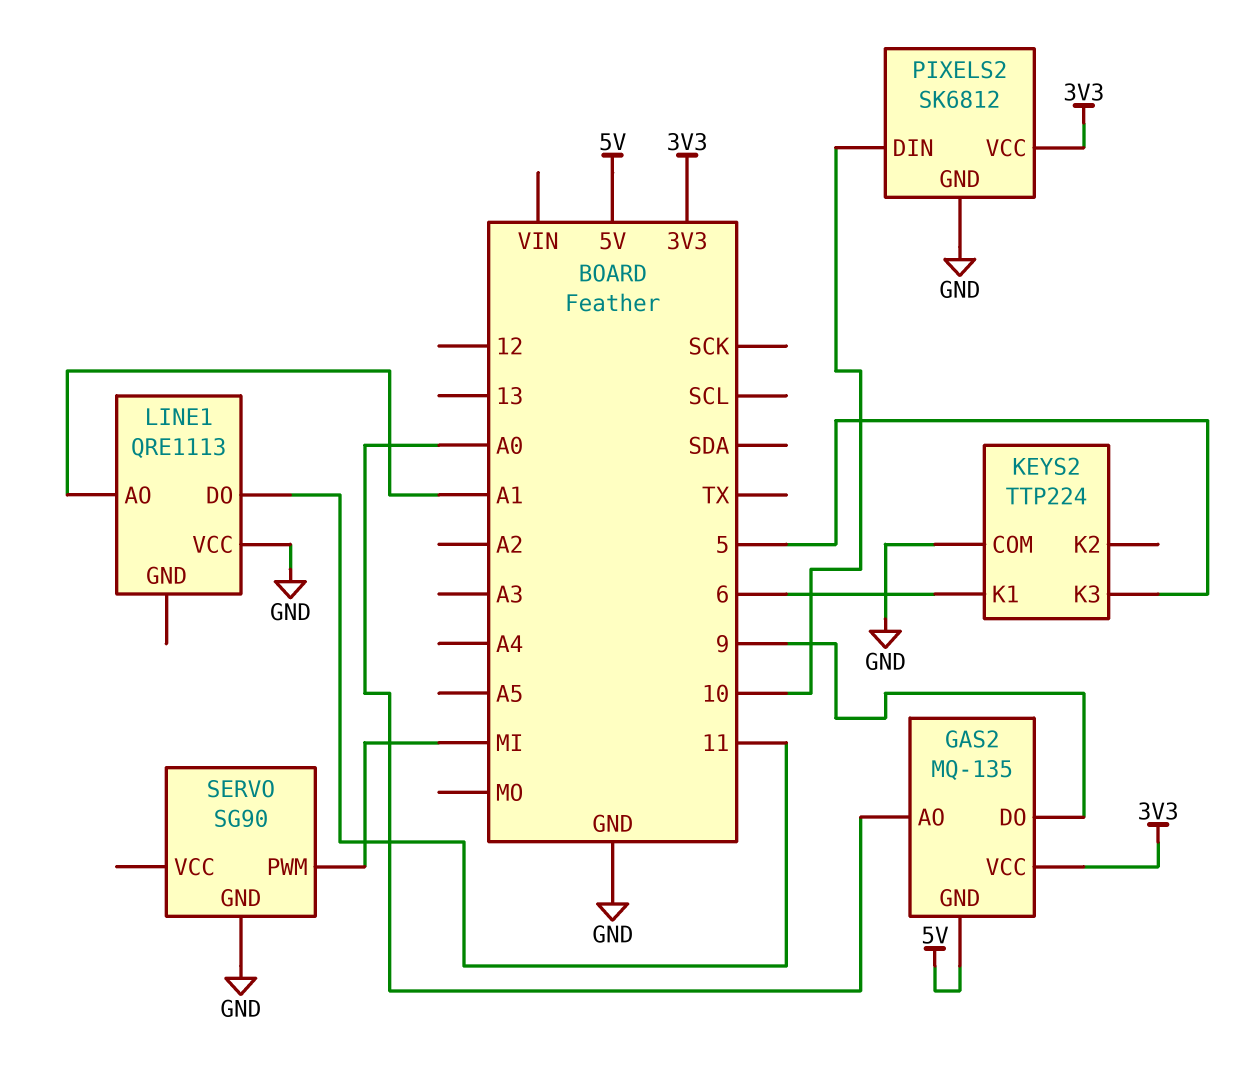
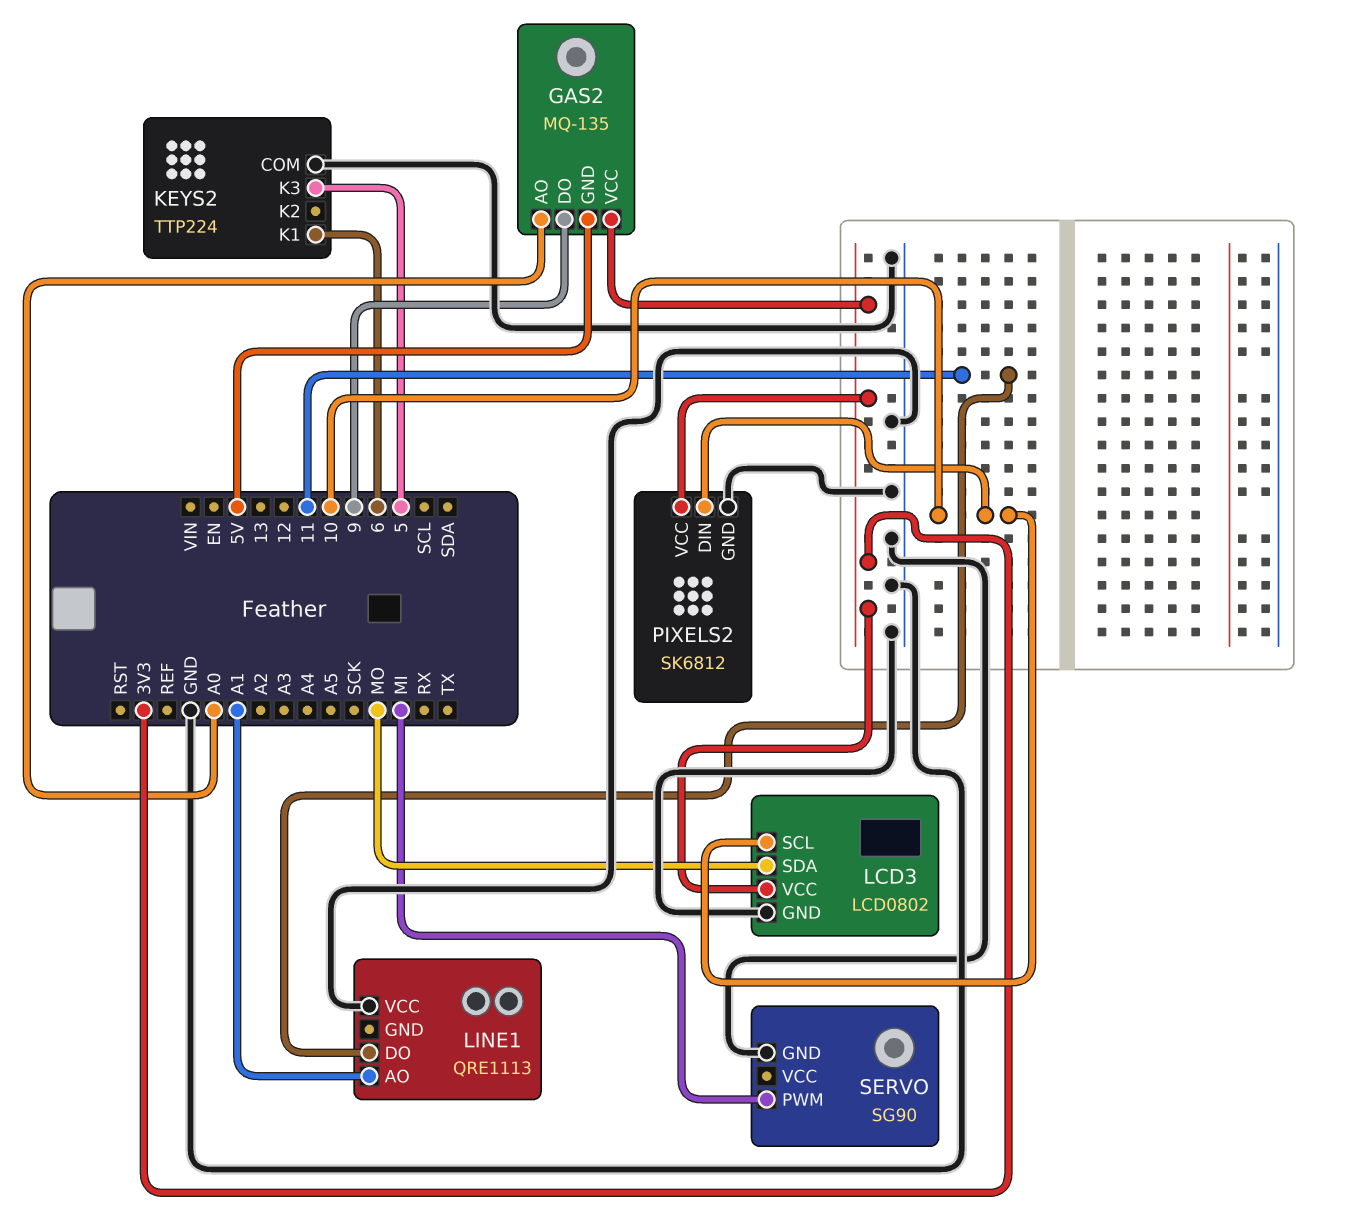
LCD3: none -> LCD0802
LCD3 pin GND: none -> GND
LCD3 pin SCL: none -> 10
LCD3 pin SDA: none -> MO
LCD3 pin VCC: none -> 3V3

